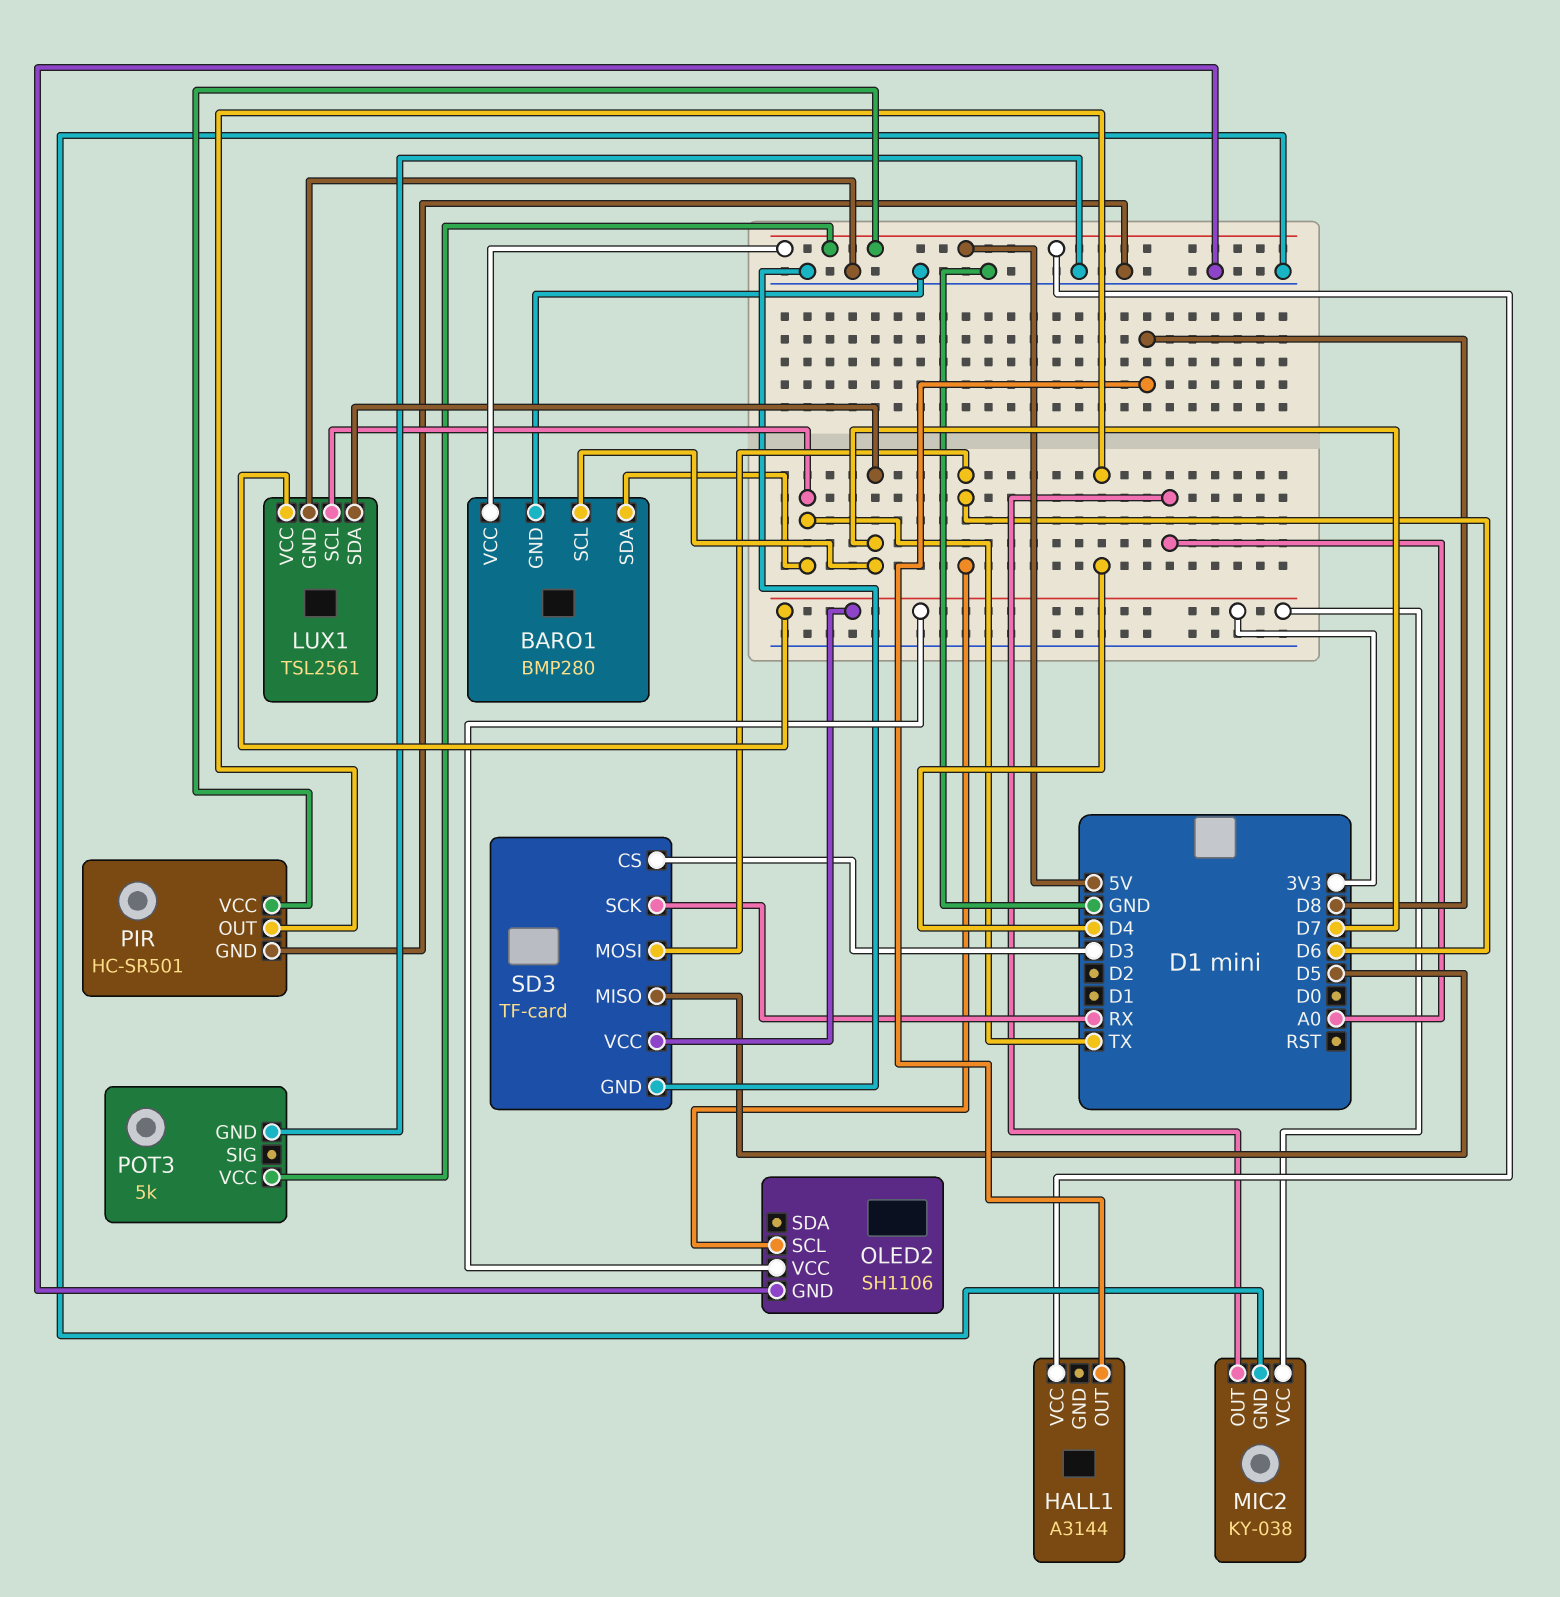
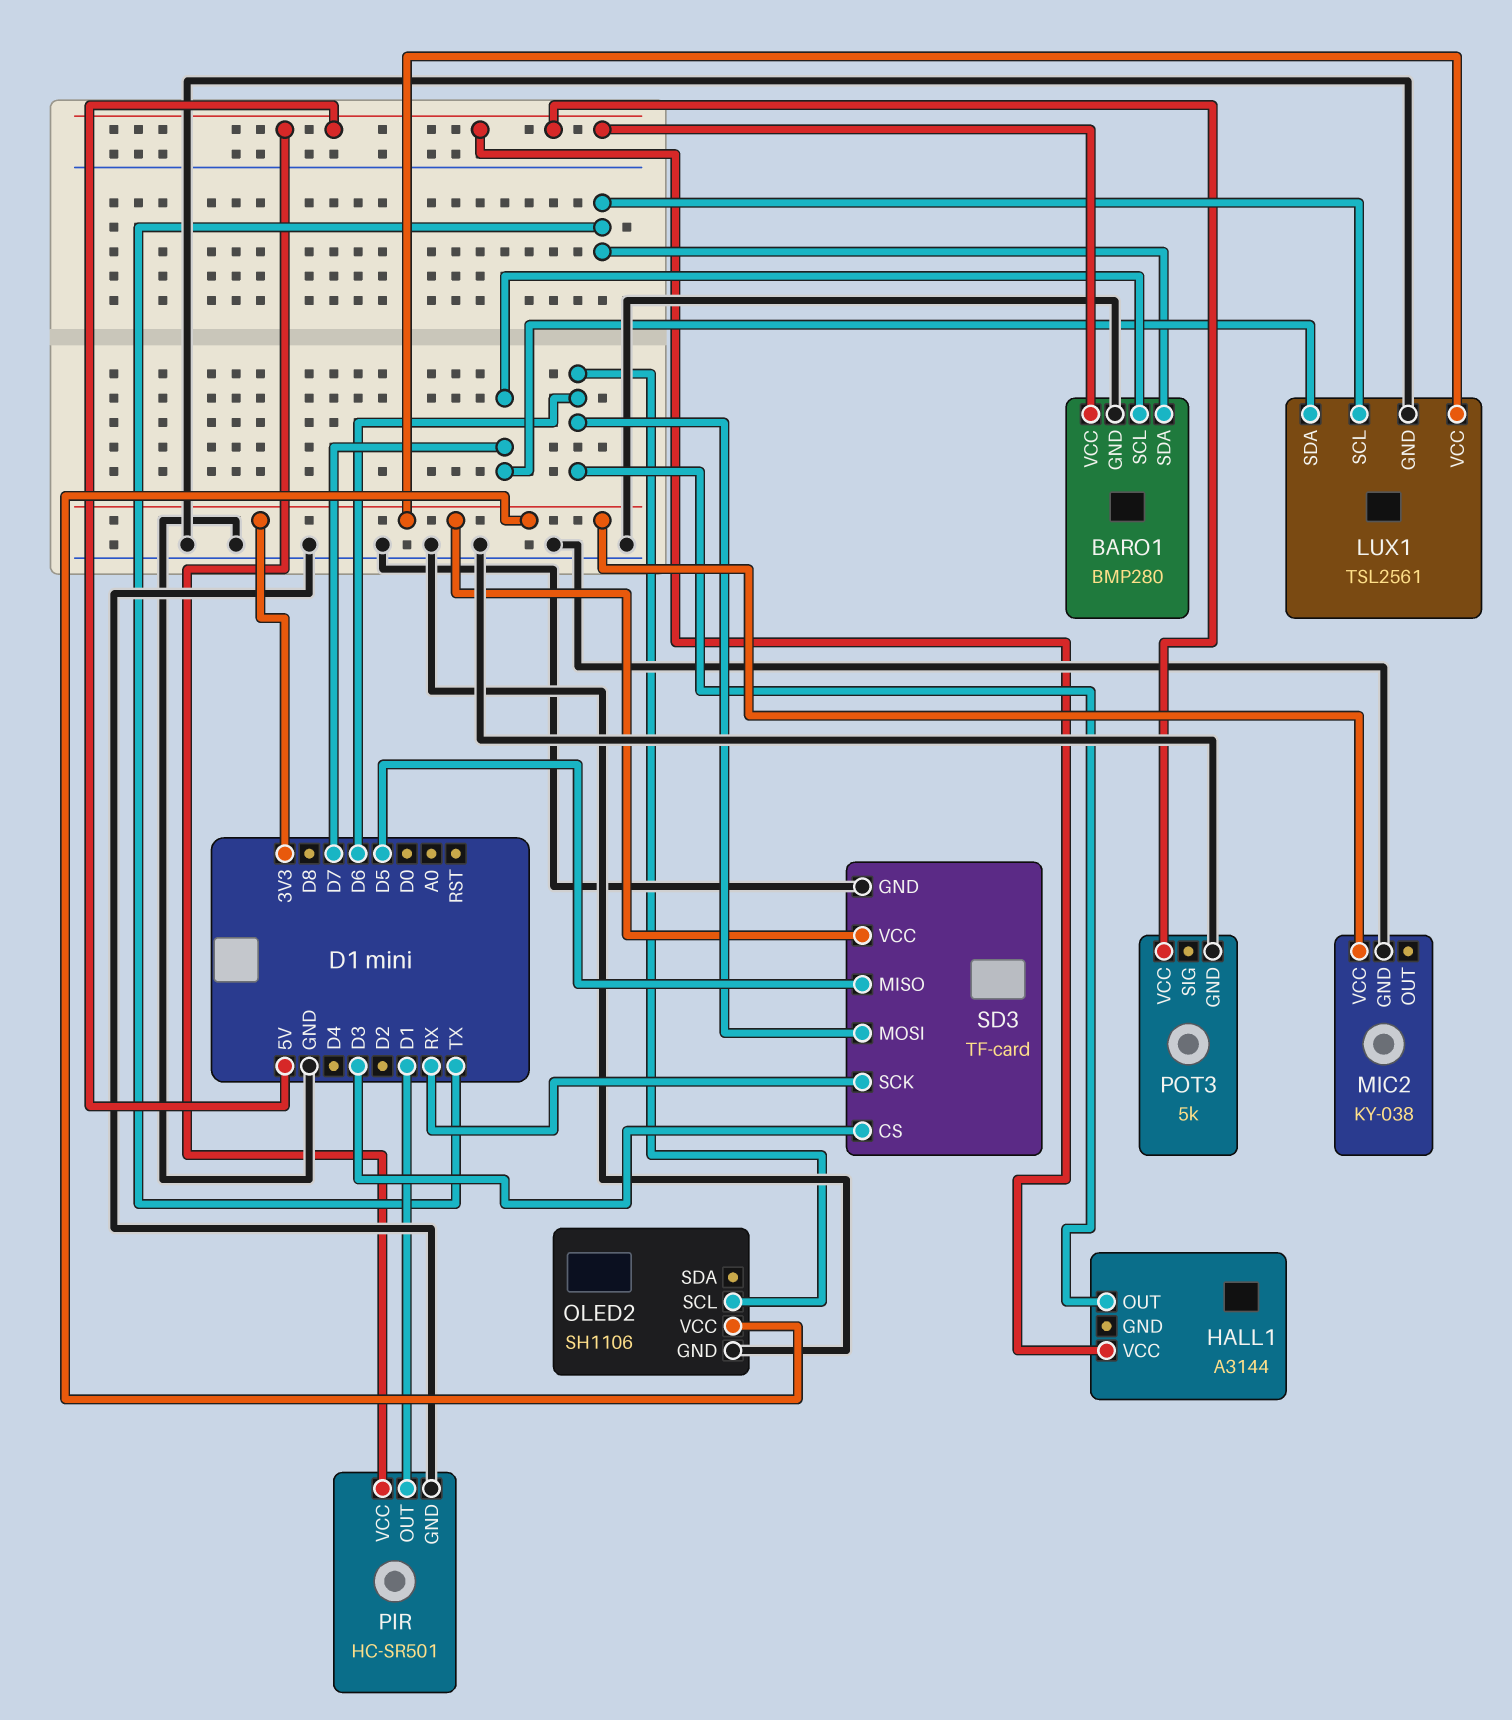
HALL1 pin OUT: D8 -> D6
MIC2 pin OUT: A0 -> none
PIR pin OUT: D4 -> D1

